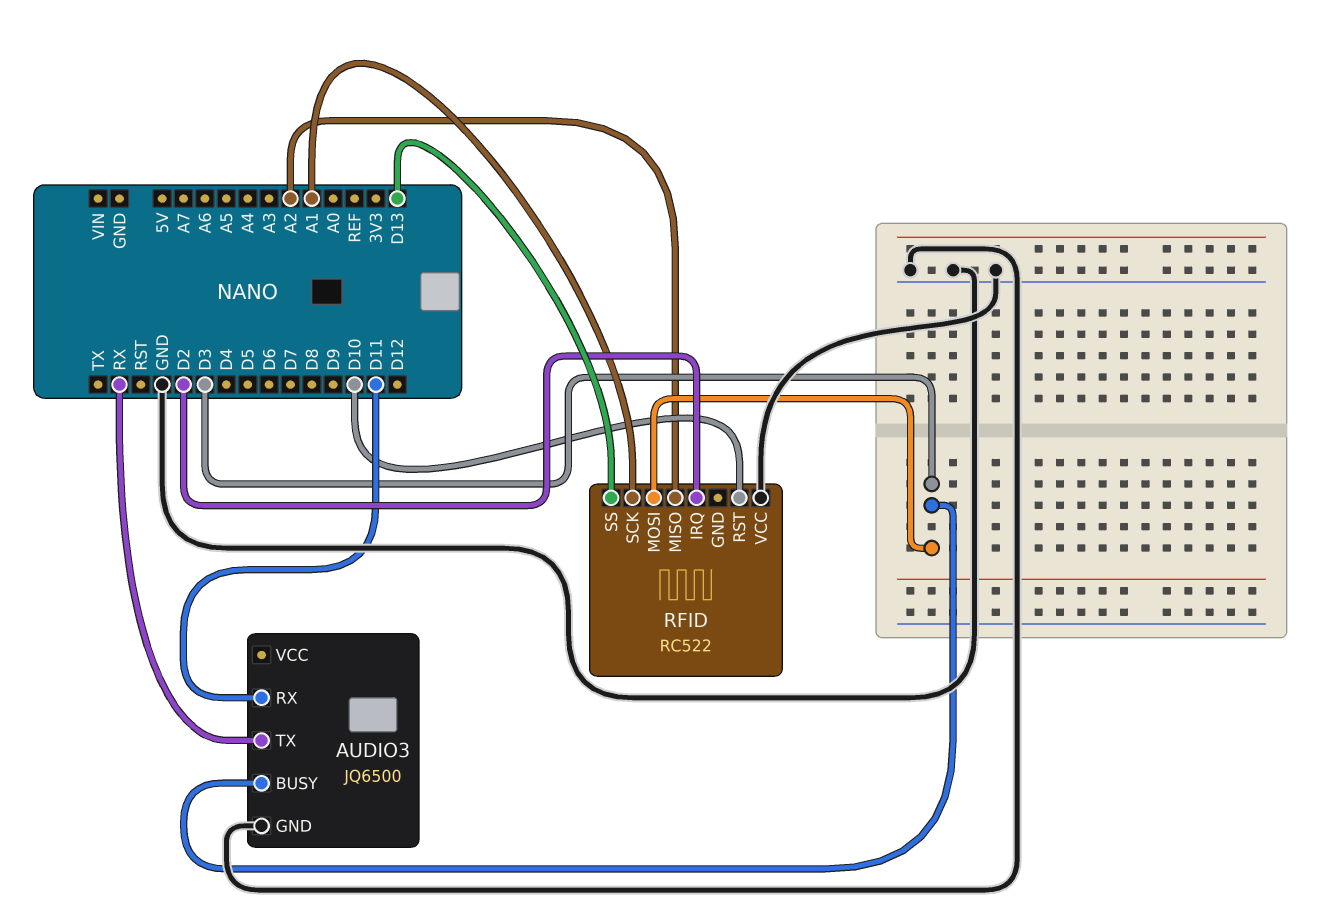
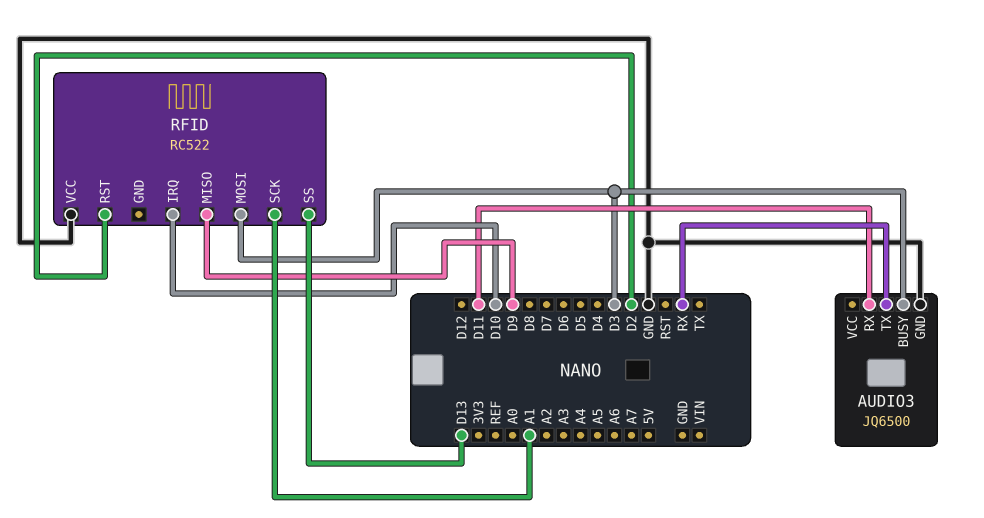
RFID pin IRQ: D2 -> D10
RFID pin MISO: A2 -> D9
RFID pin RST: D10 -> D2

